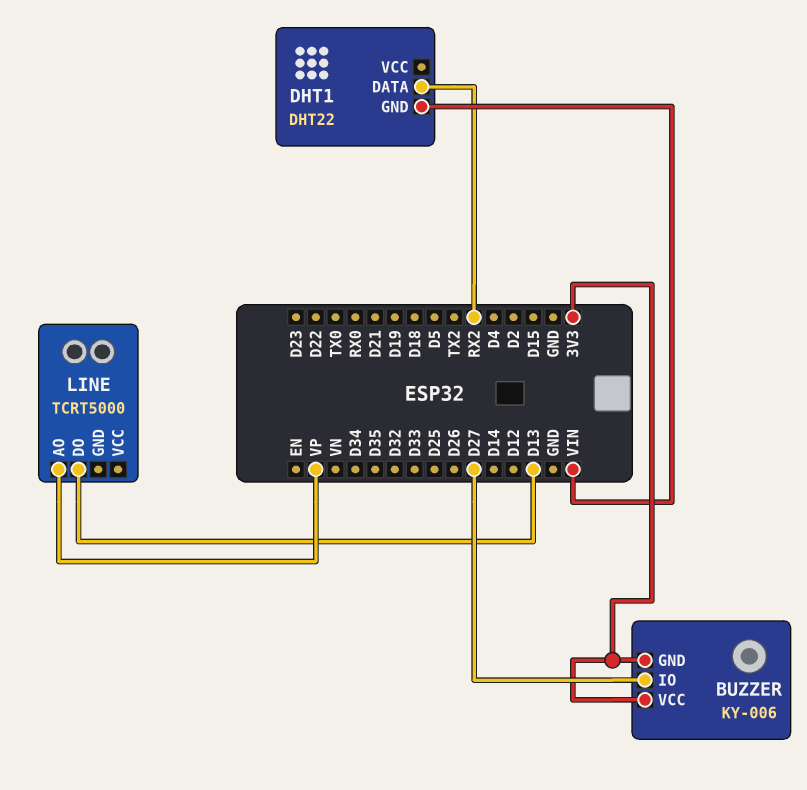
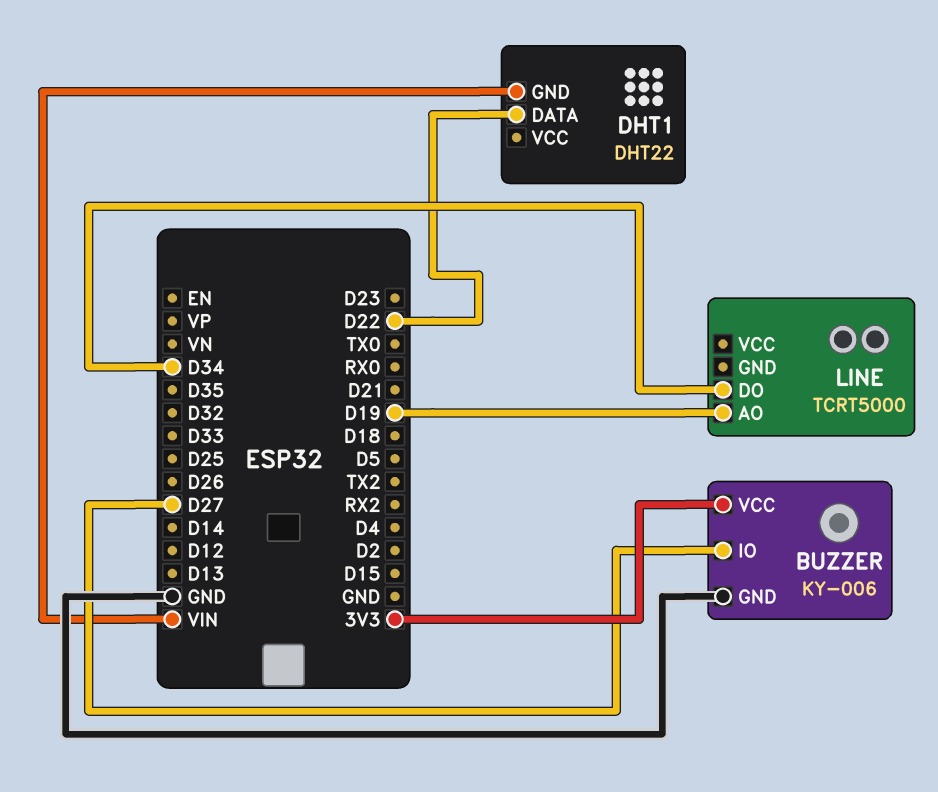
BUZZER pin GND: 3V3 -> GND
DHT1 pin DATA: RX2 -> D22
LINE pin AO: VP -> D19
LINE pin DO: D13 -> D34

